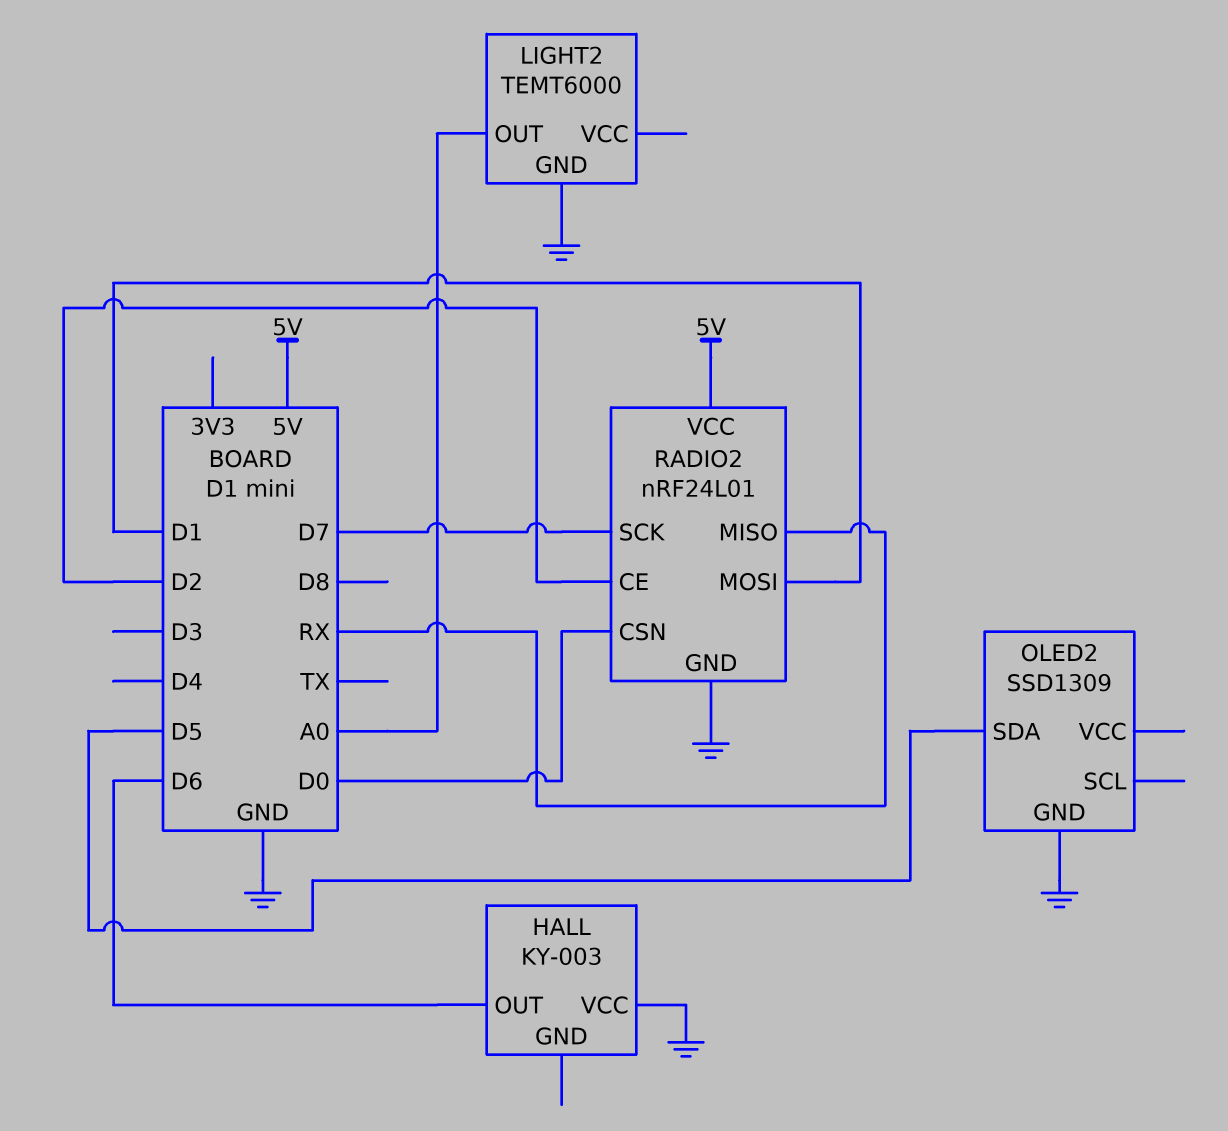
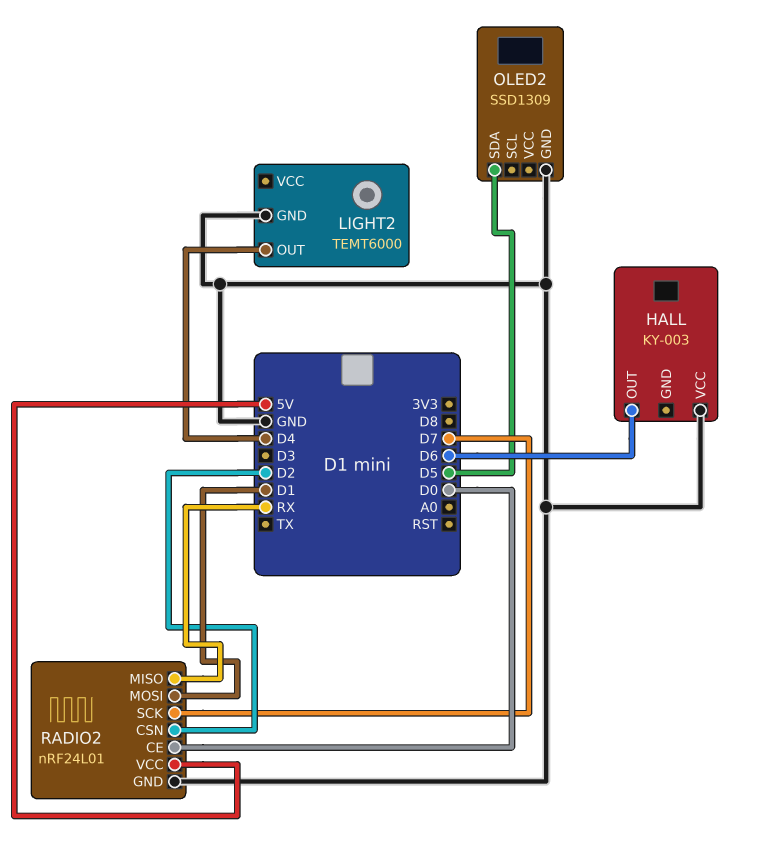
LIGHT2 pin OUT: A0 -> D4
RADIO2 pin CE: D2 -> D0
RADIO2 pin CSN: D0 -> D2

